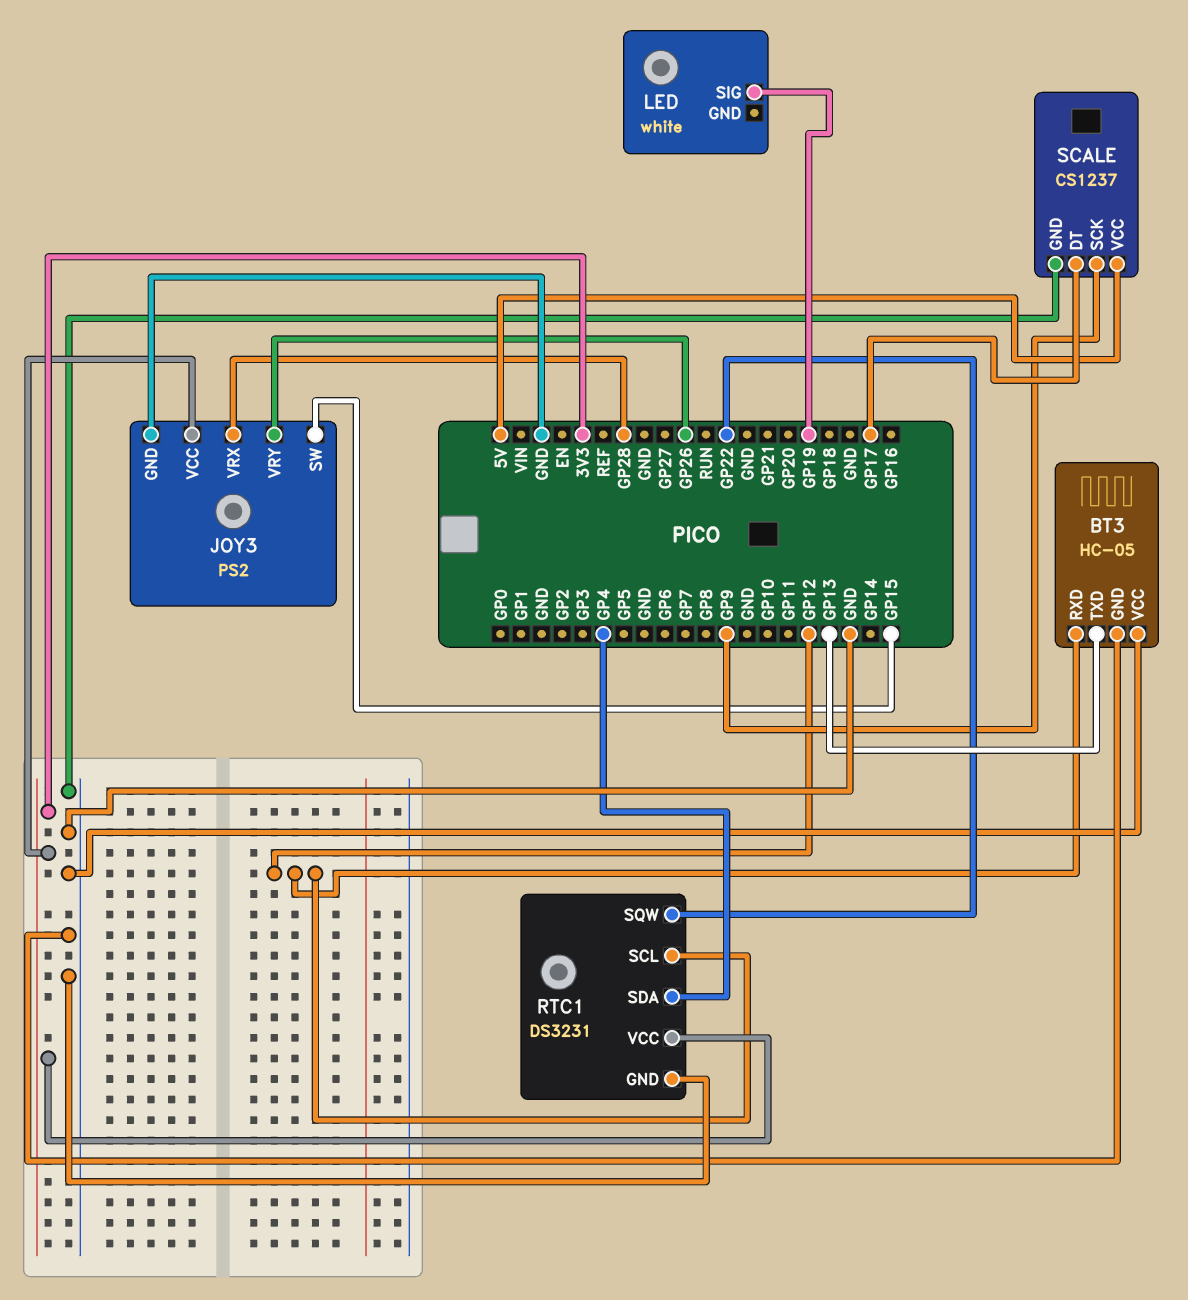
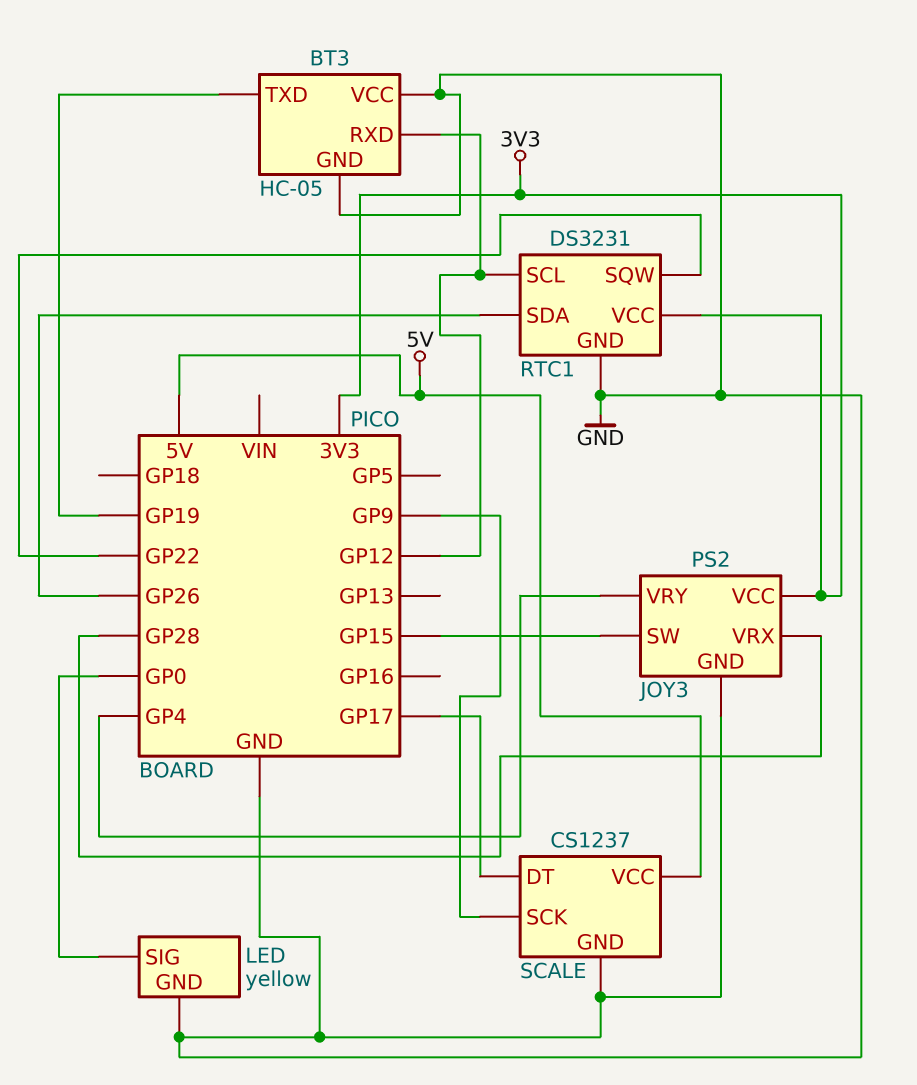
BT3 pin TXD: GP13 -> GP19
JOY3 pin VRY: GP26 -> GP4
LED: white -> yellow
LED pin GND: none -> GND
LED pin SIG: GP19 -> GP0
RTC1 pin SDA: GP4 -> GP26

